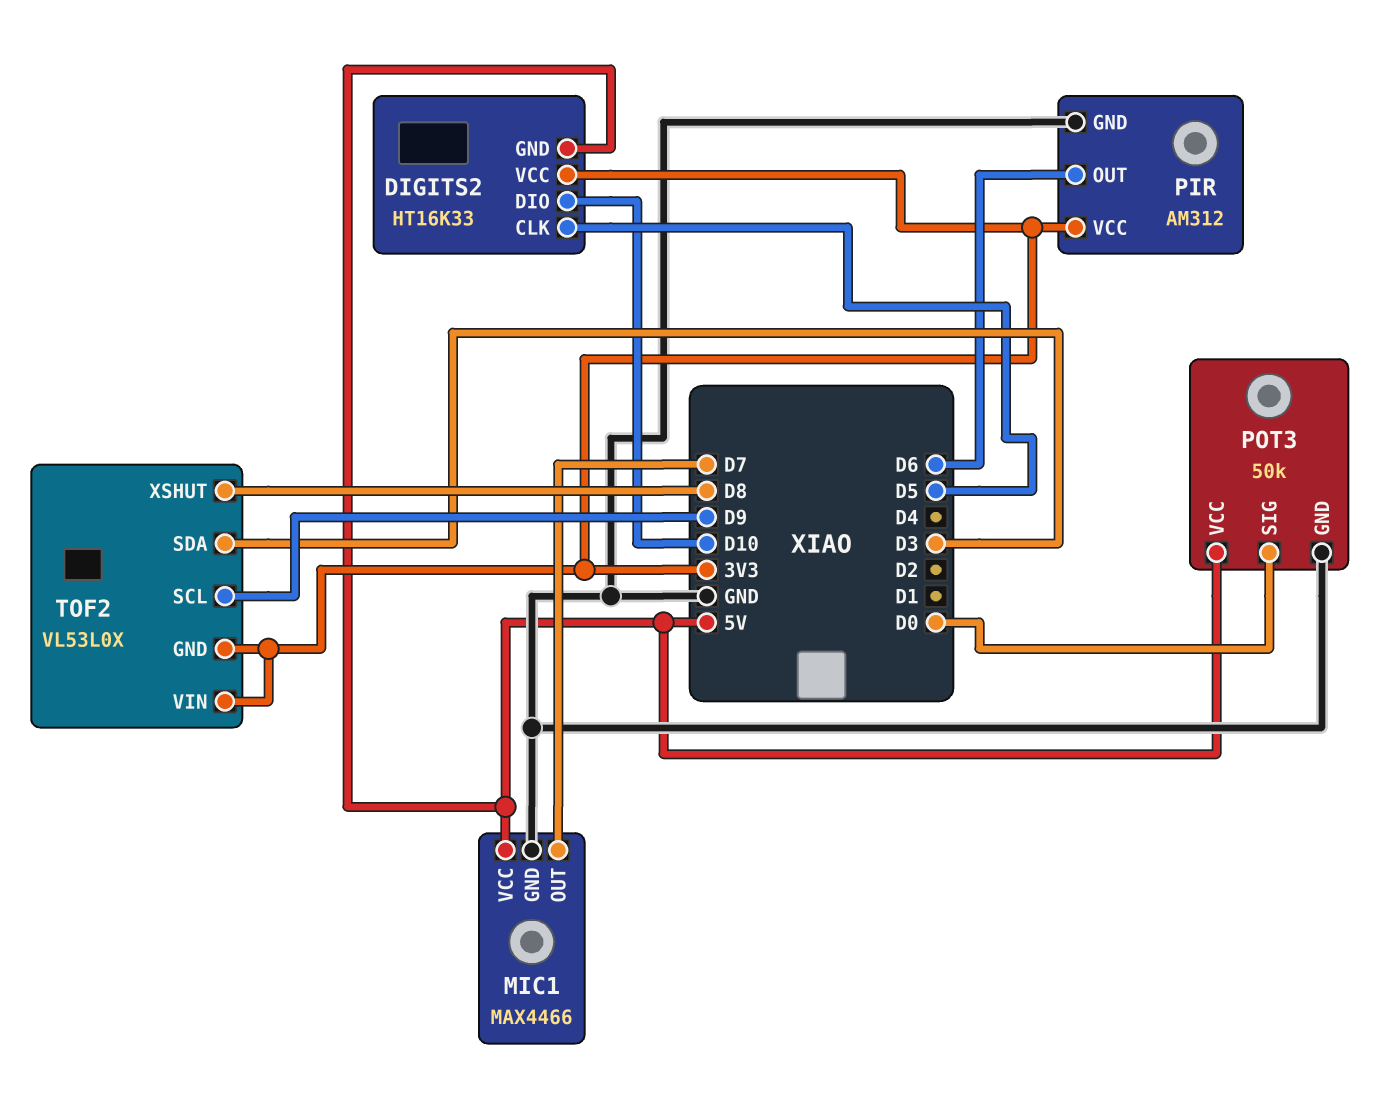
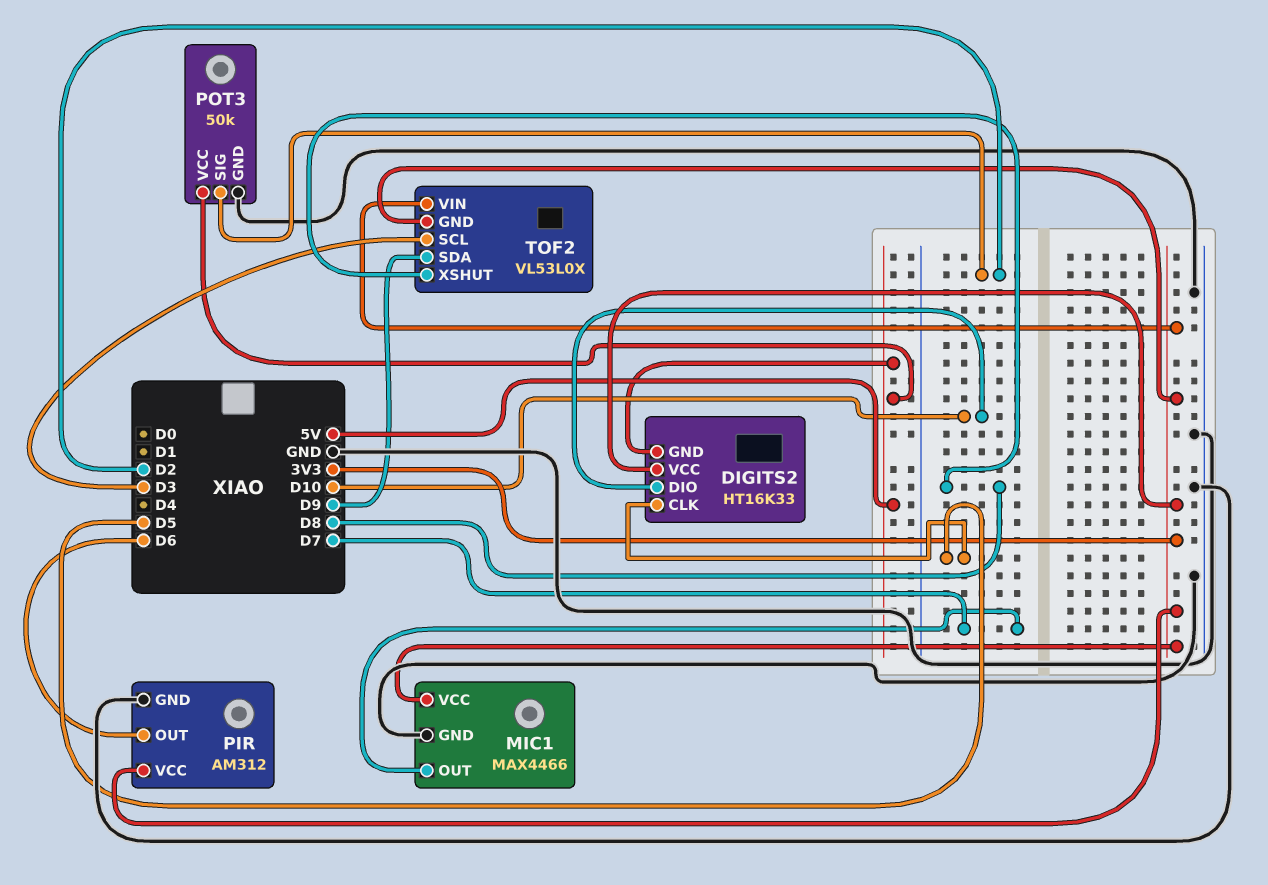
MIC1 pin VCC: 5V -> 3V3
POT3 pin SIG: D0 -> D2
TOF2 pin SCL: D9 -> D3
TOF2 pin SDA: D3 -> D9

